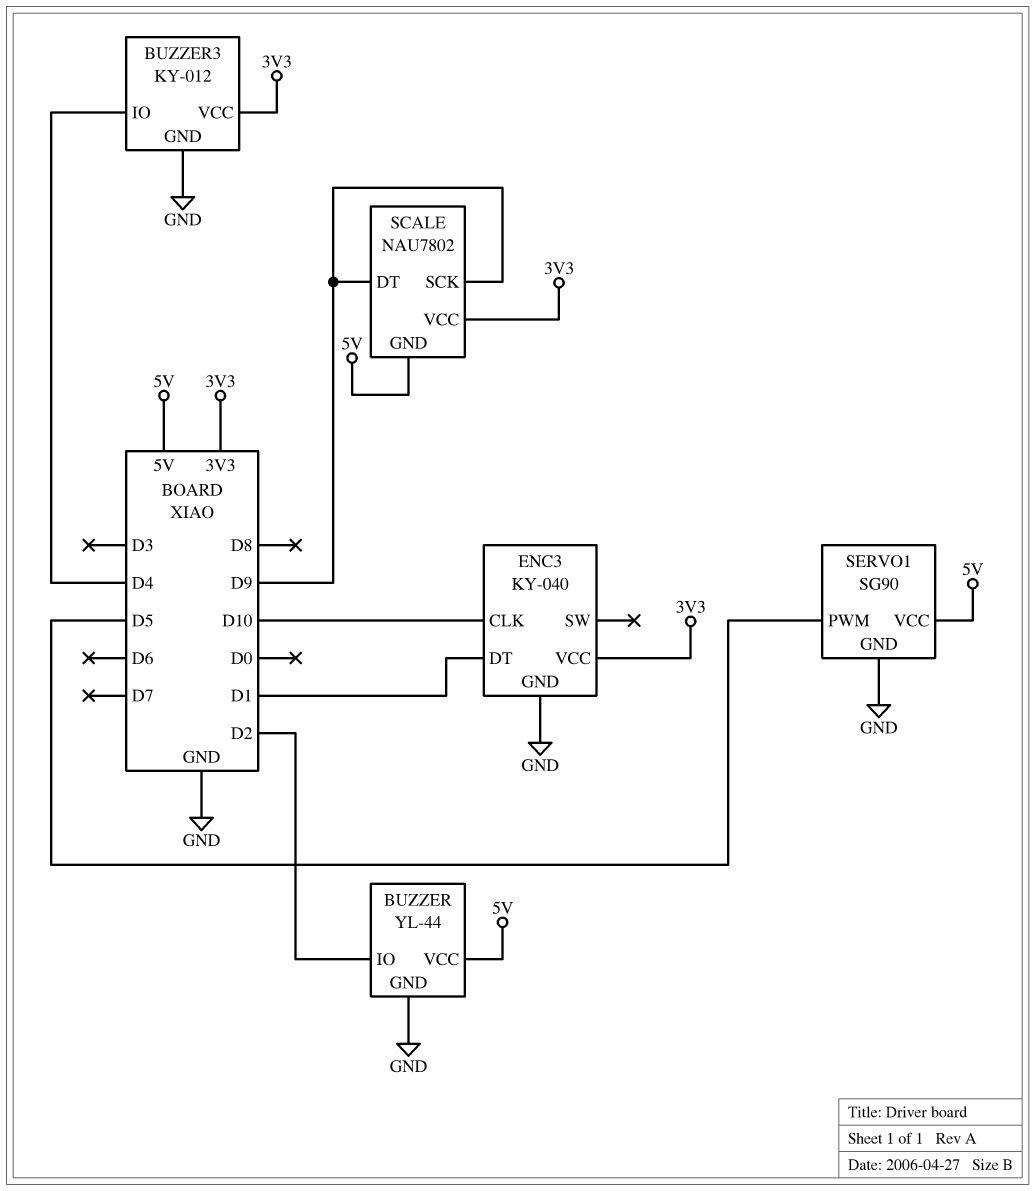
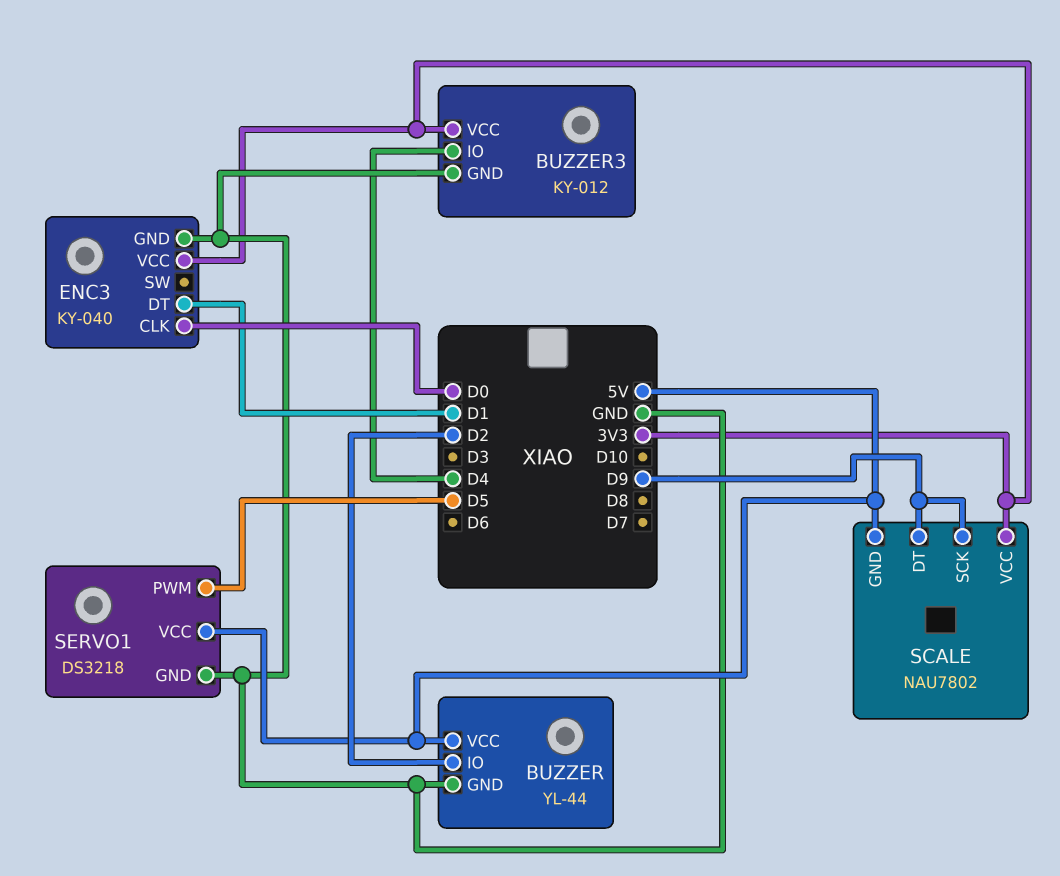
ENC3 pin CLK: D10 -> D0
SERVO1: SG90 -> DS3218

